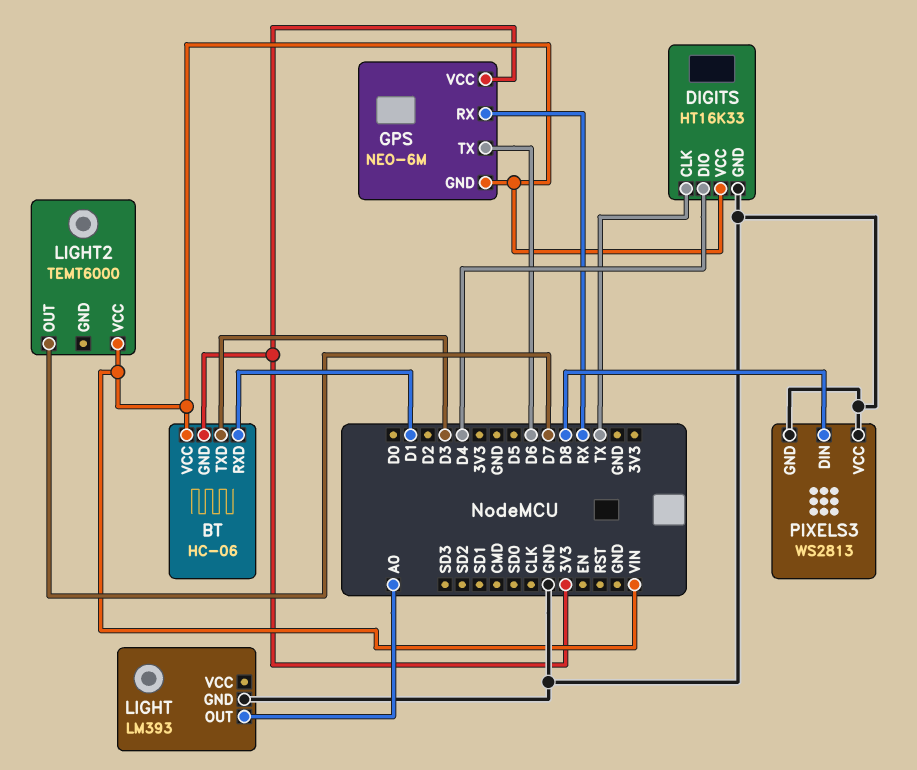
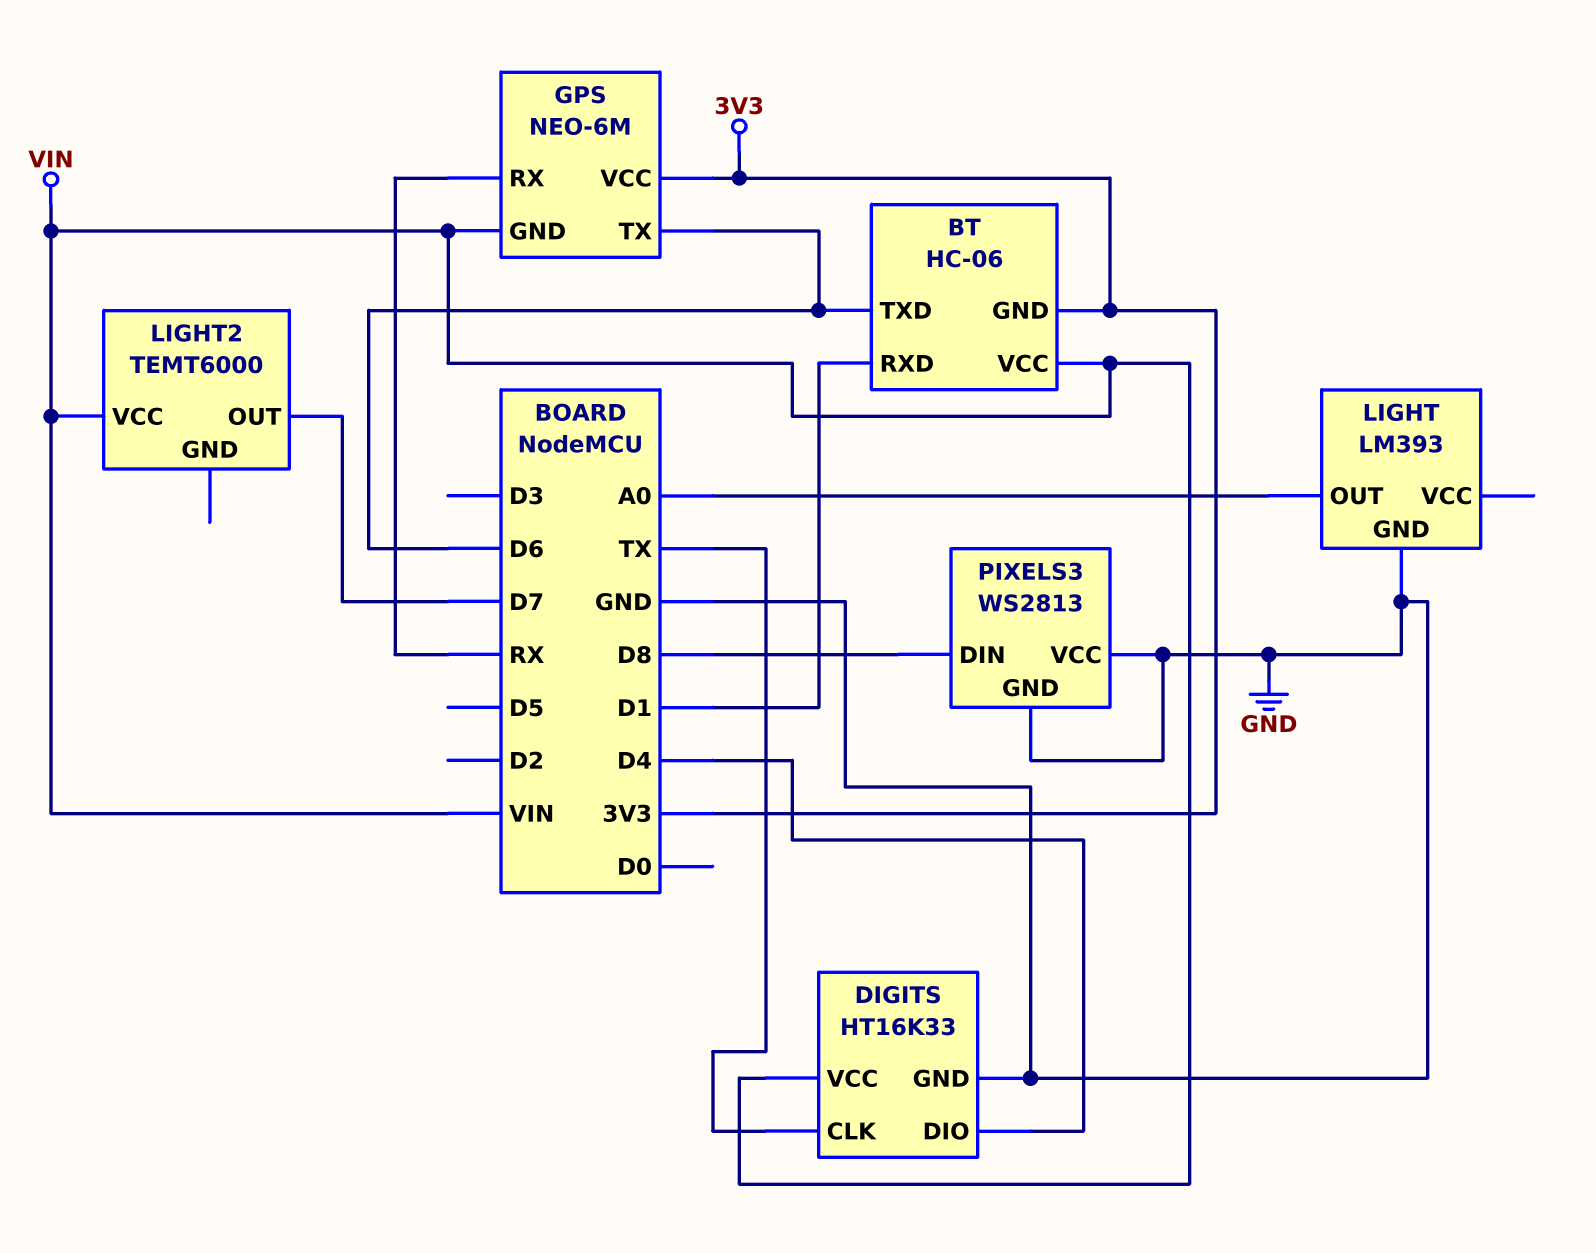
BT pin TXD: D3 -> D6

